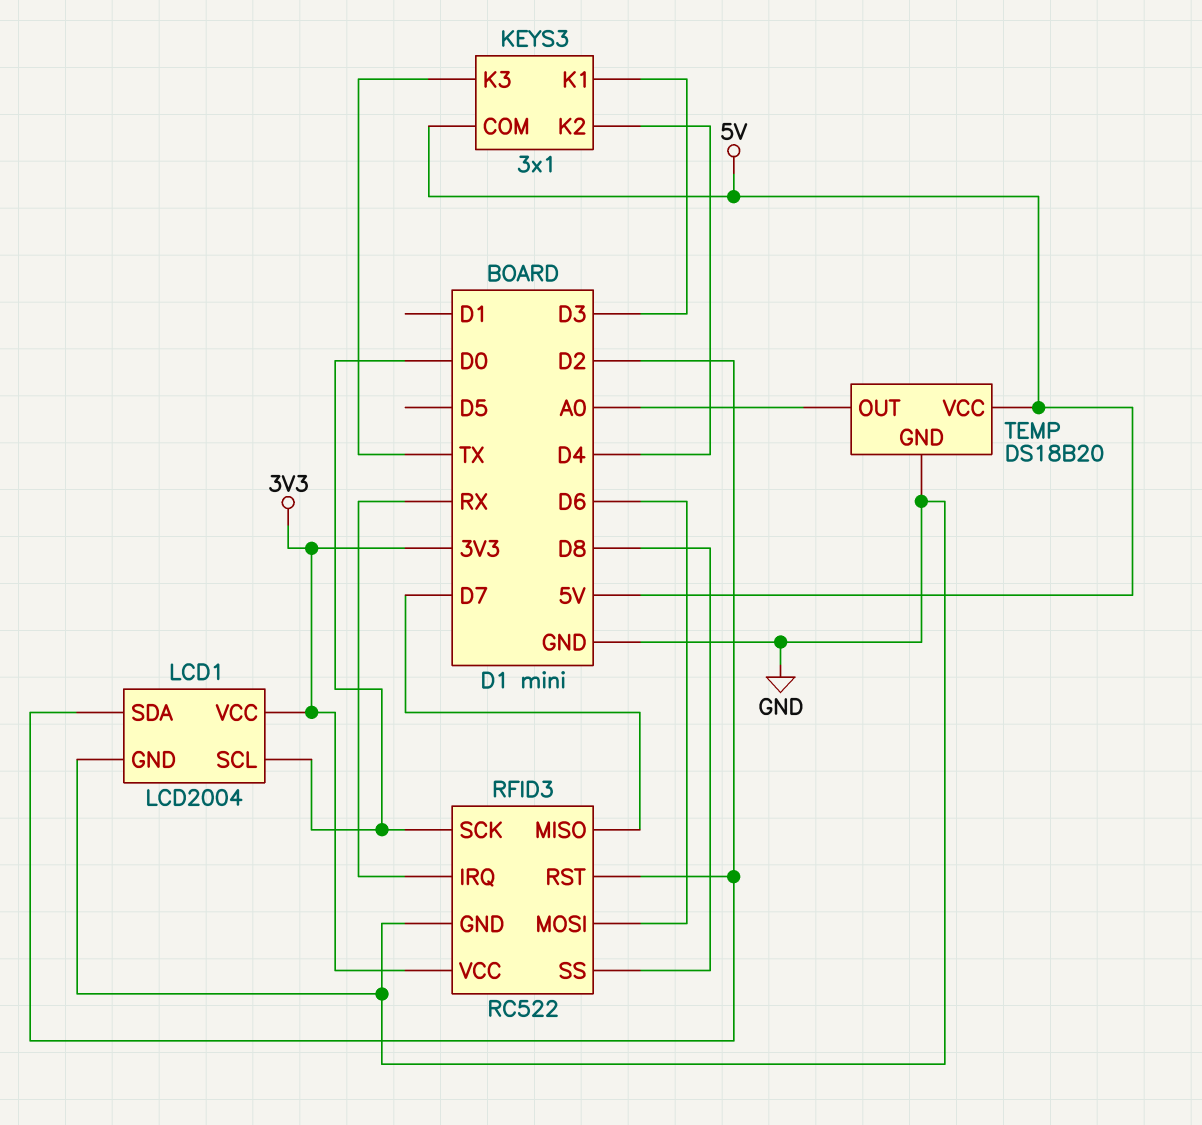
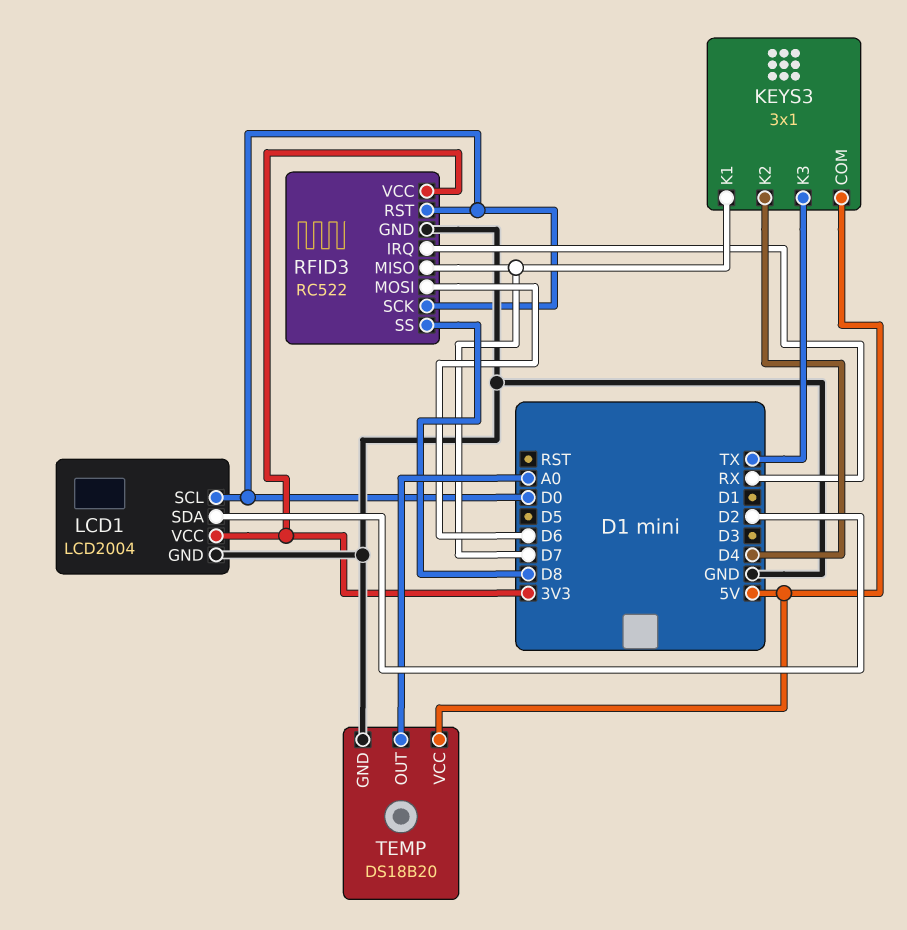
KEYS3 pin K1: D3 -> D7
RFID3 pin RST: D2 -> D0

